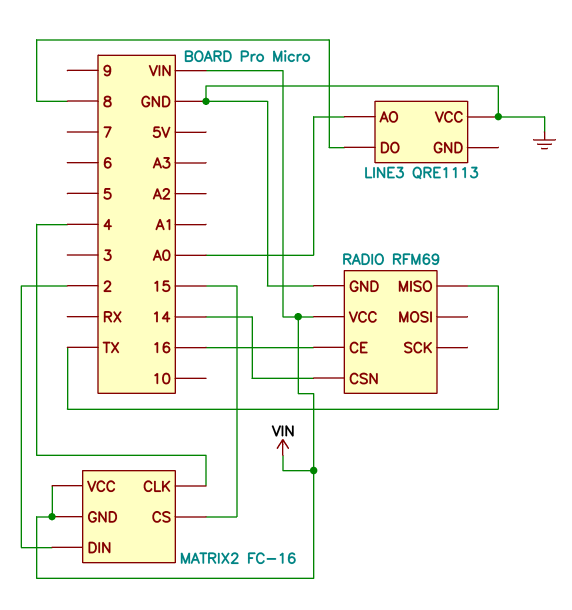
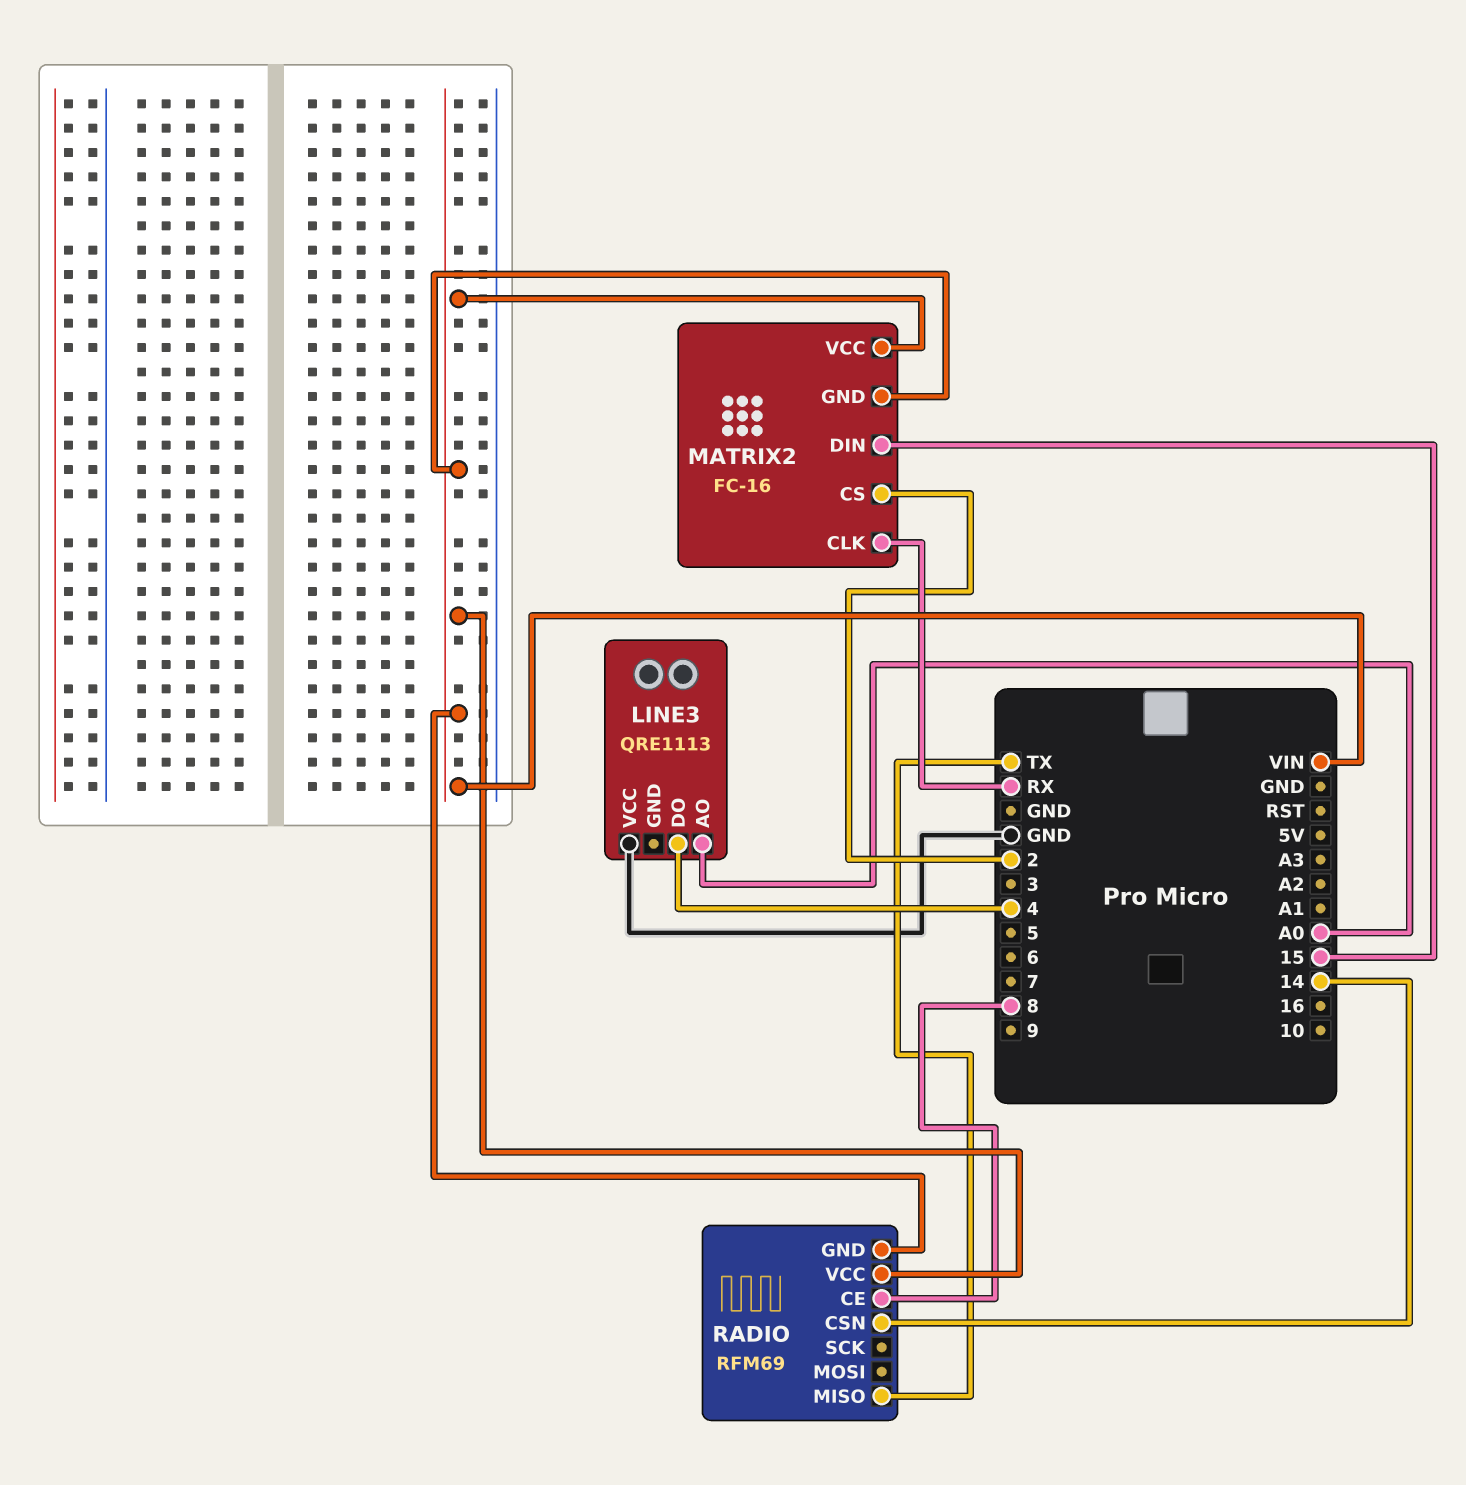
LINE3 pin DO: 8 -> 4
MATRIX2 pin CLK: 4 -> RX
MATRIX2 pin CS: 15 -> 2
MATRIX2 pin DIN: 2 -> 15
RADIO pin CE: 16 -> 8
RADIO pin GND: GND -> VIN

